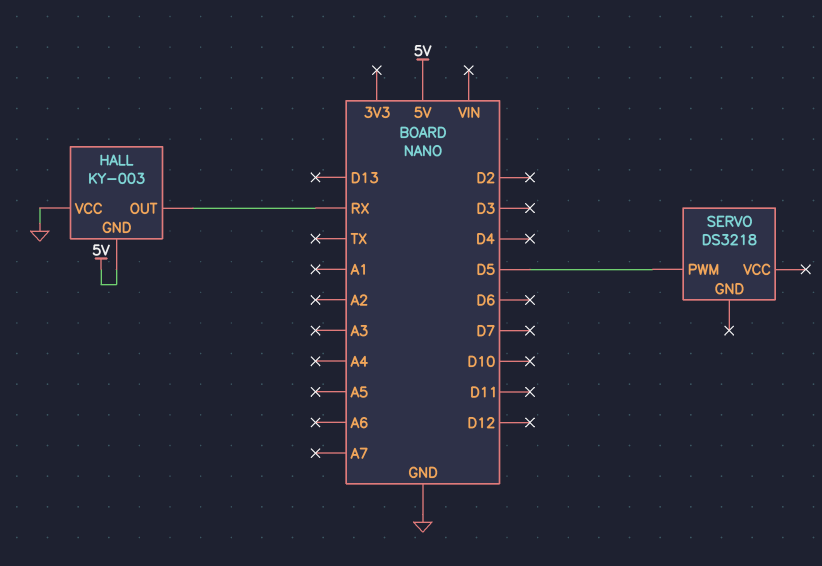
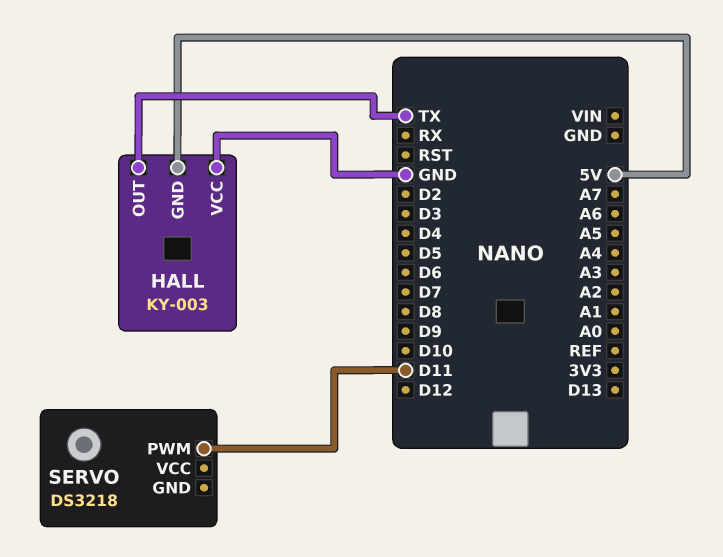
HALL pin OUT: RX -> TX
SERVO pin PWM: D5 -> D11

